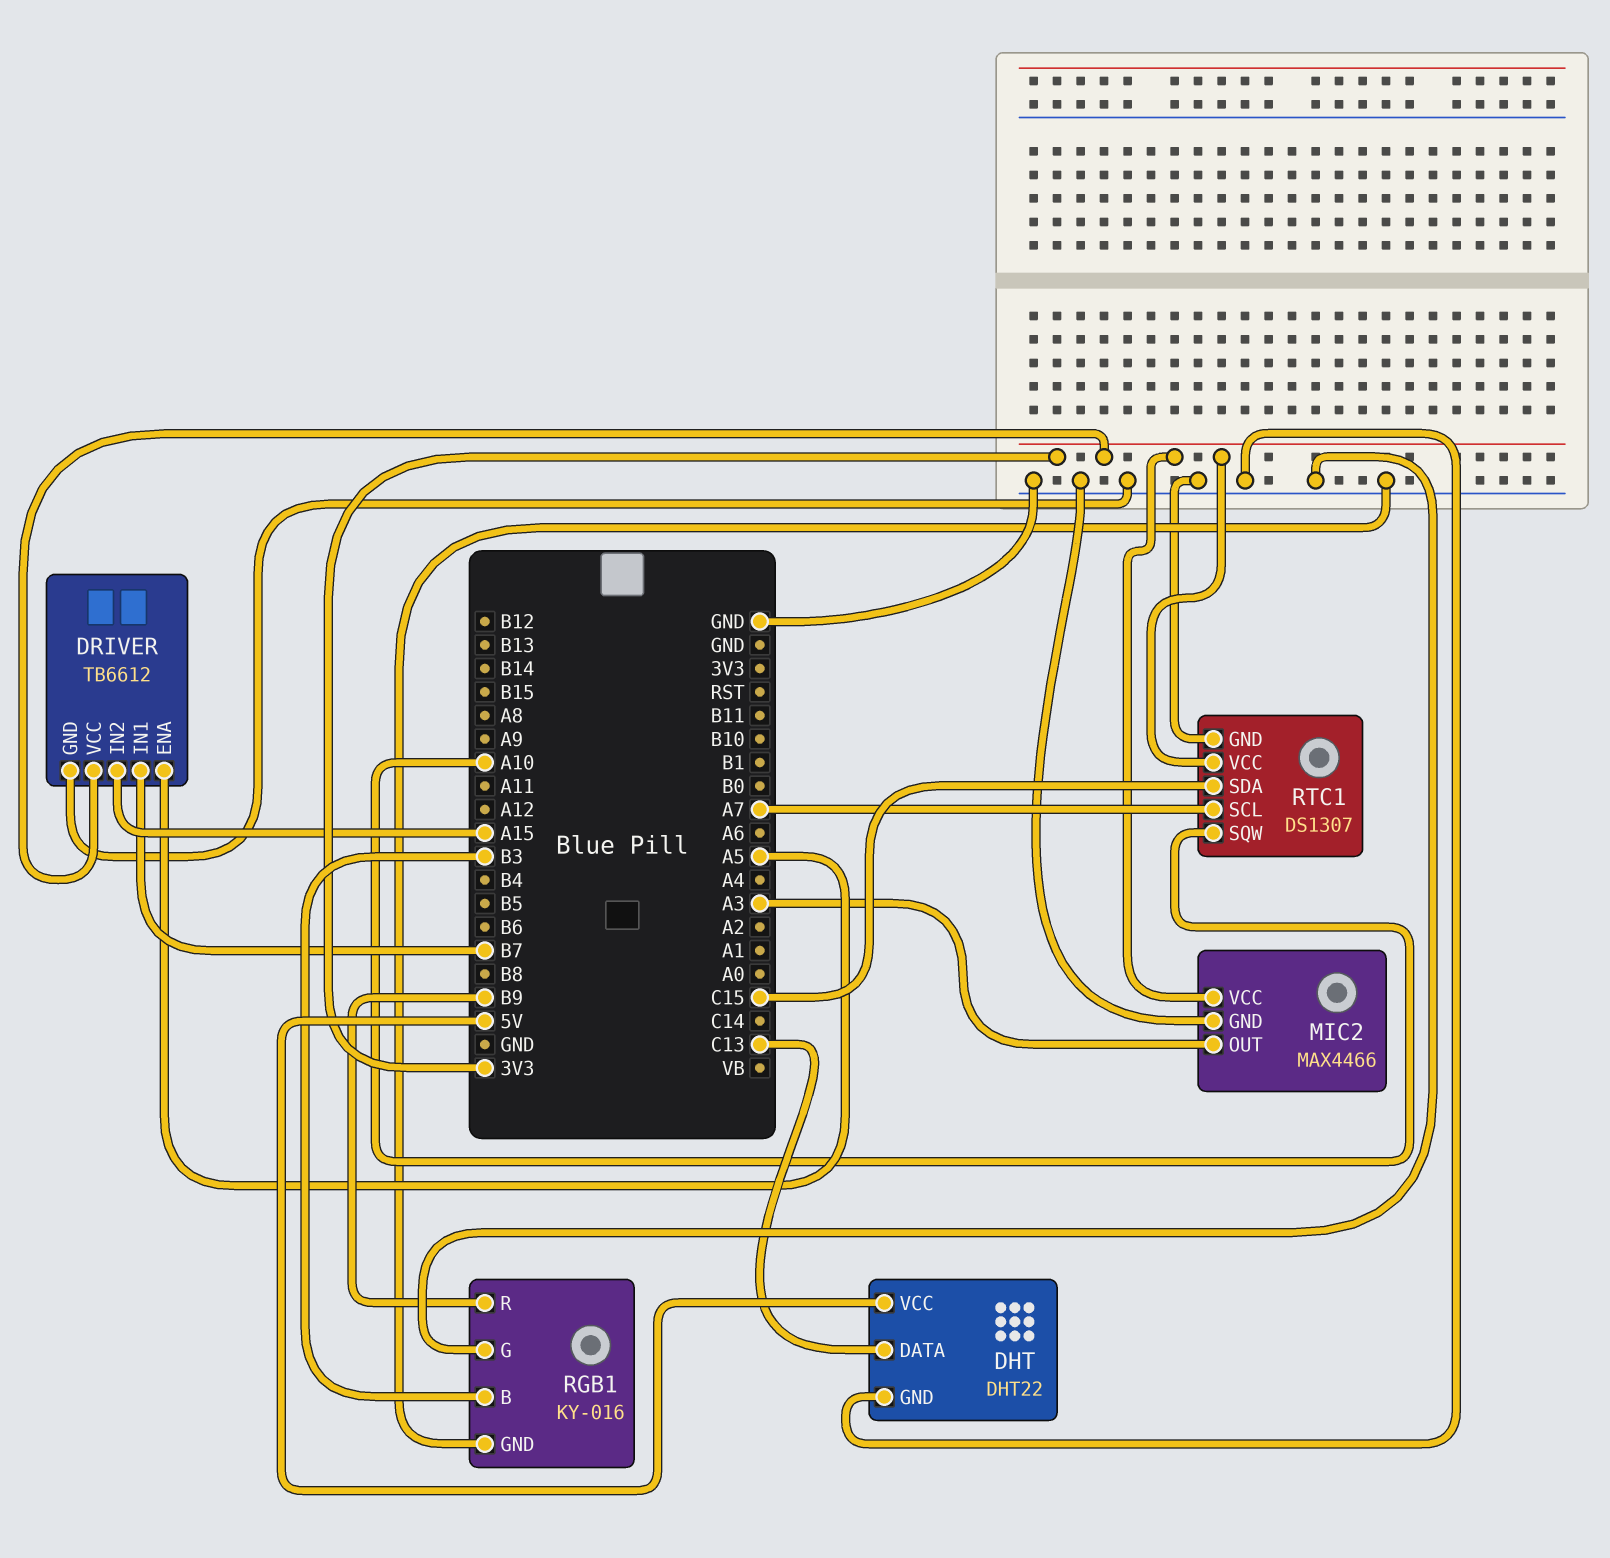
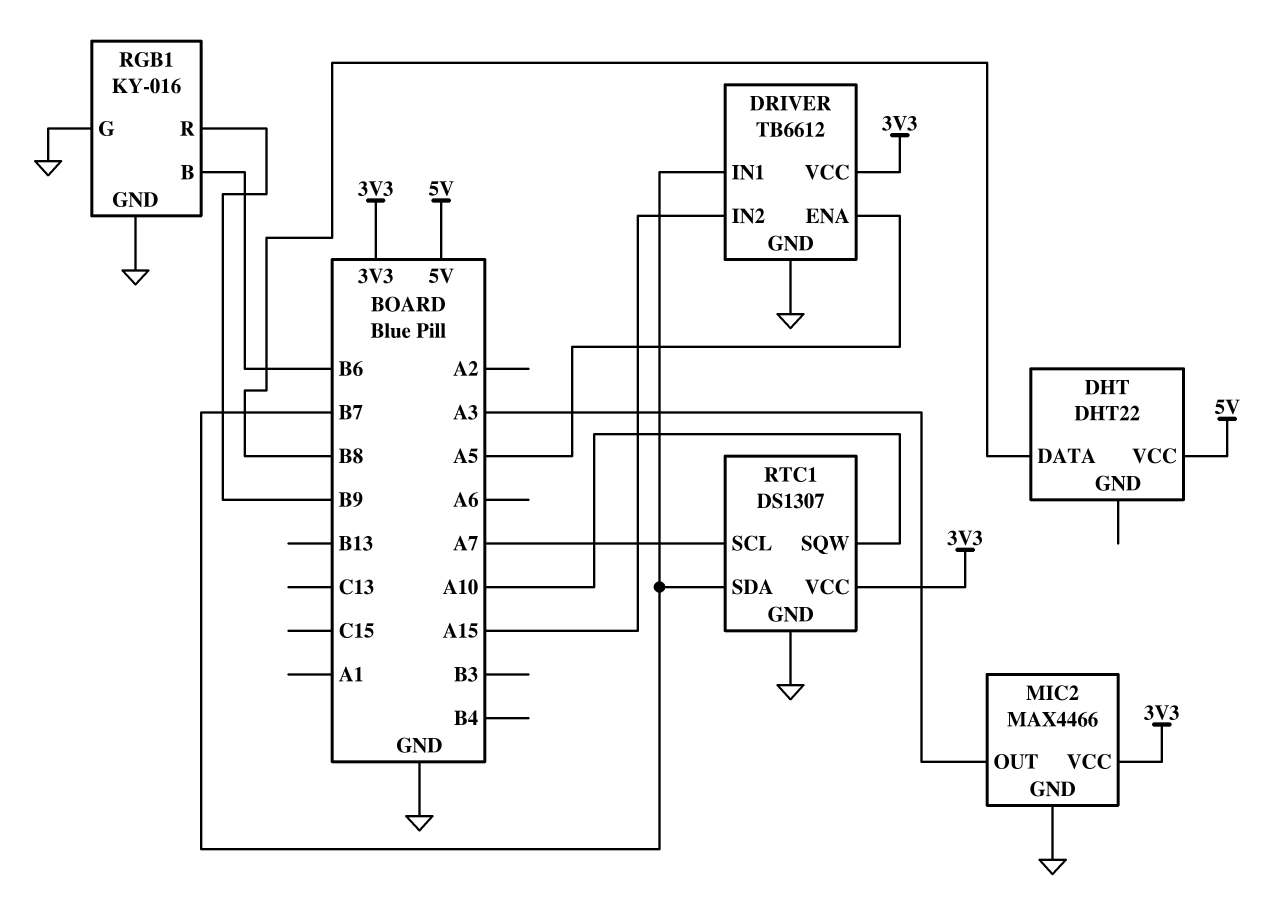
DHT pin DATA: C13 -> B8
DHT pin GND: GND -> none
RGB1 pin B: B3 -> B6
RTC1 pin SDA: C15 -> B7

